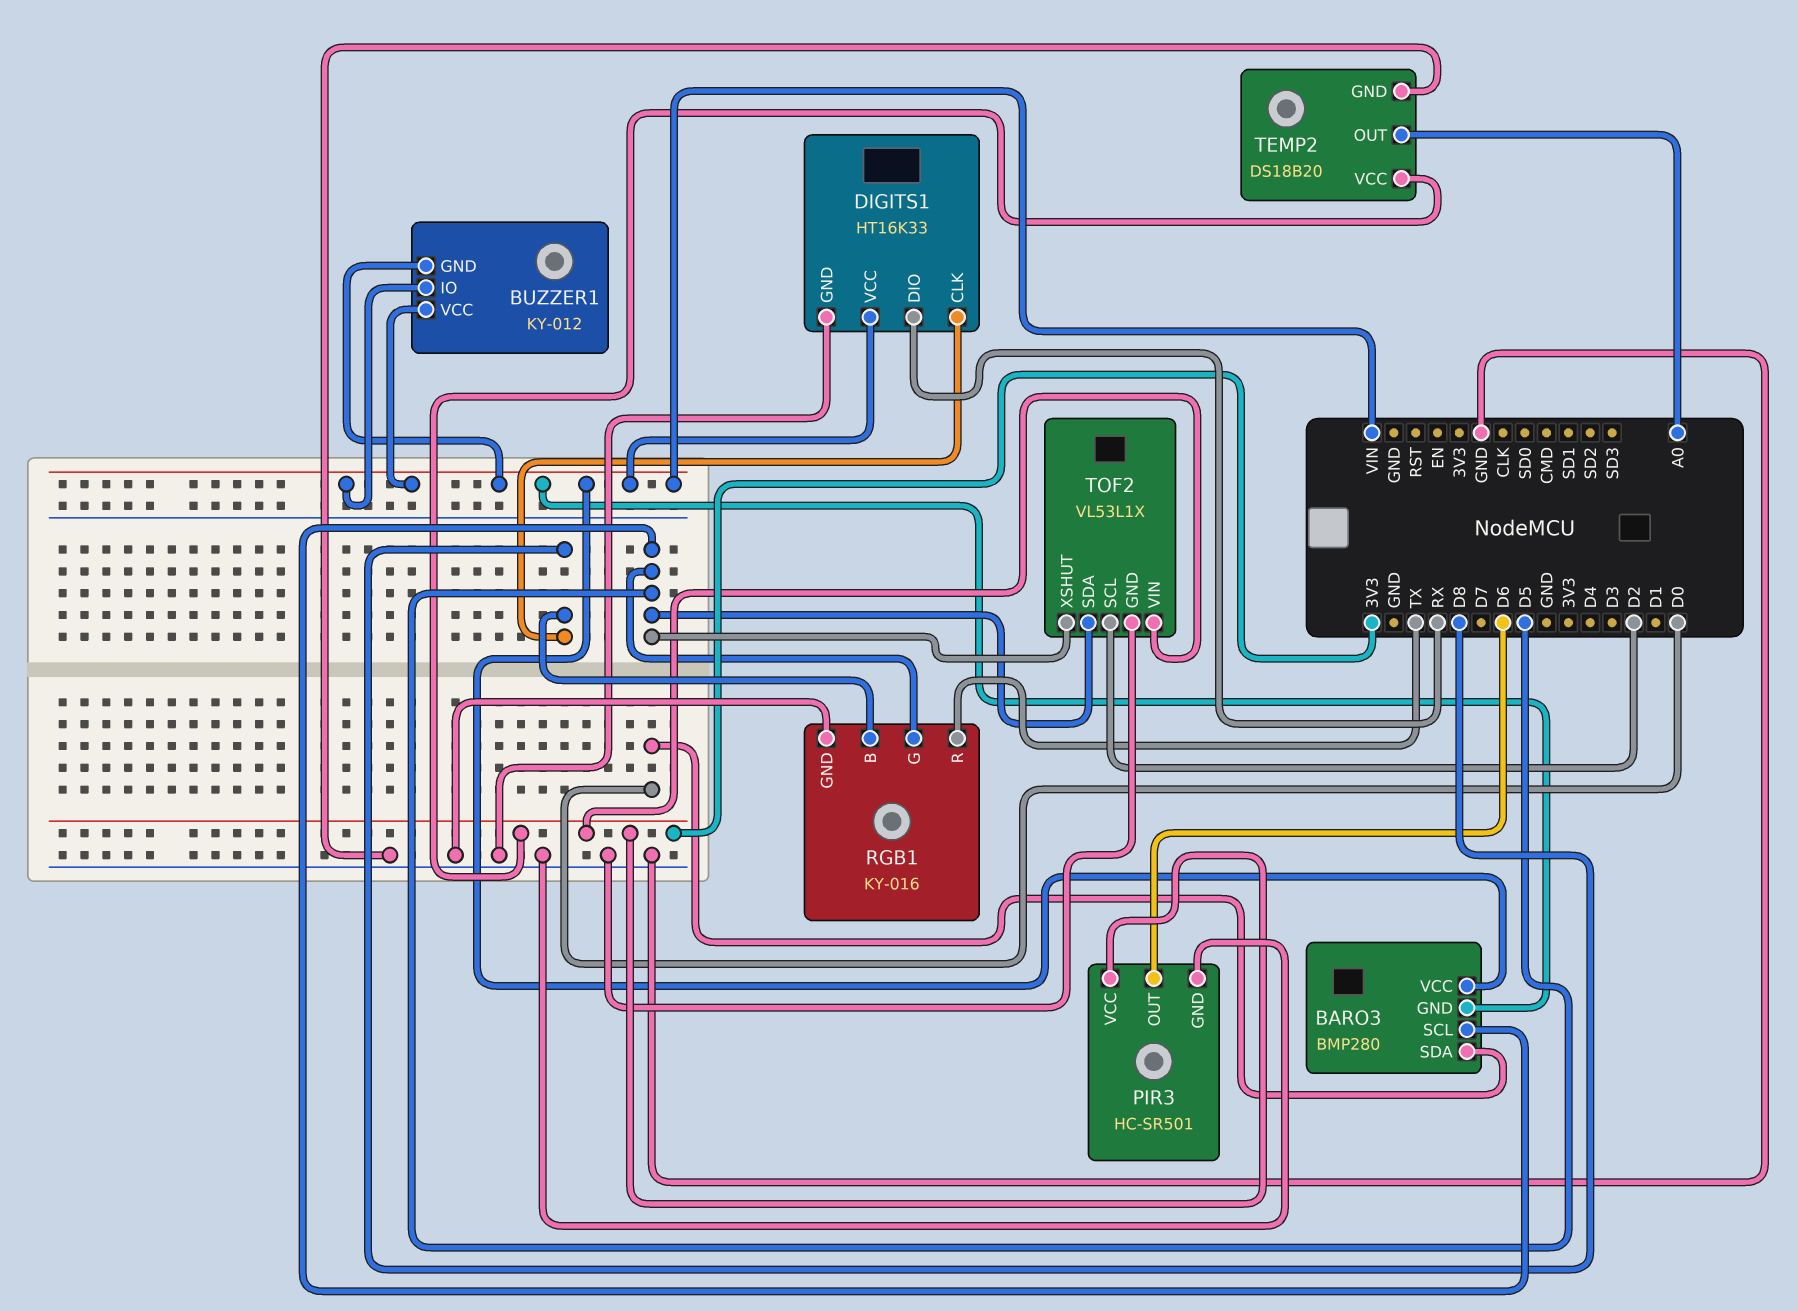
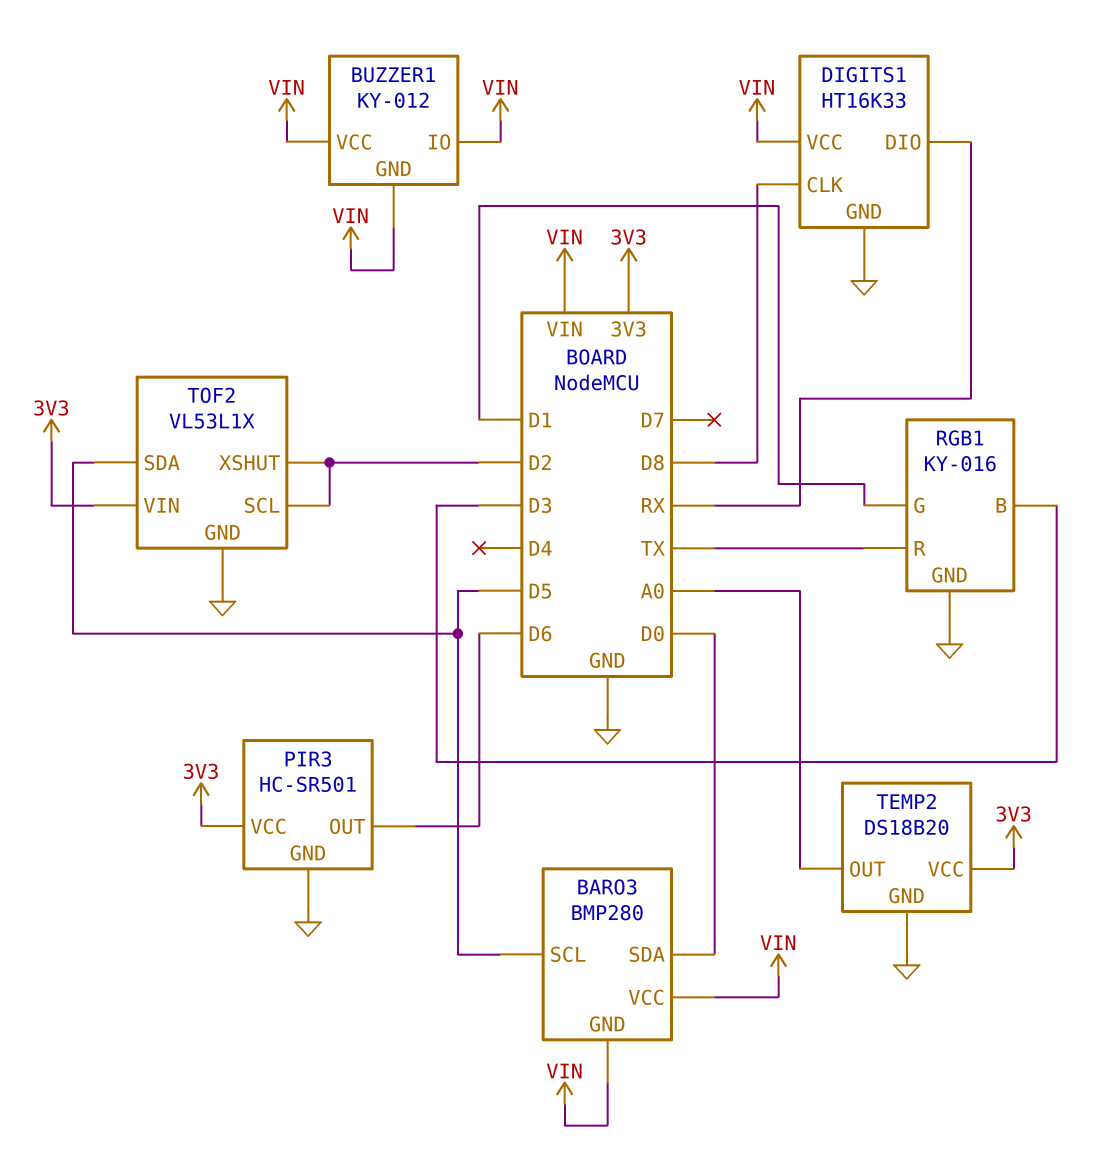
RGB1 pin B: D8 -> D3
RGB1 pin G: D5 -> D1
TOF2 pin XSHUT: D5 -> D2

